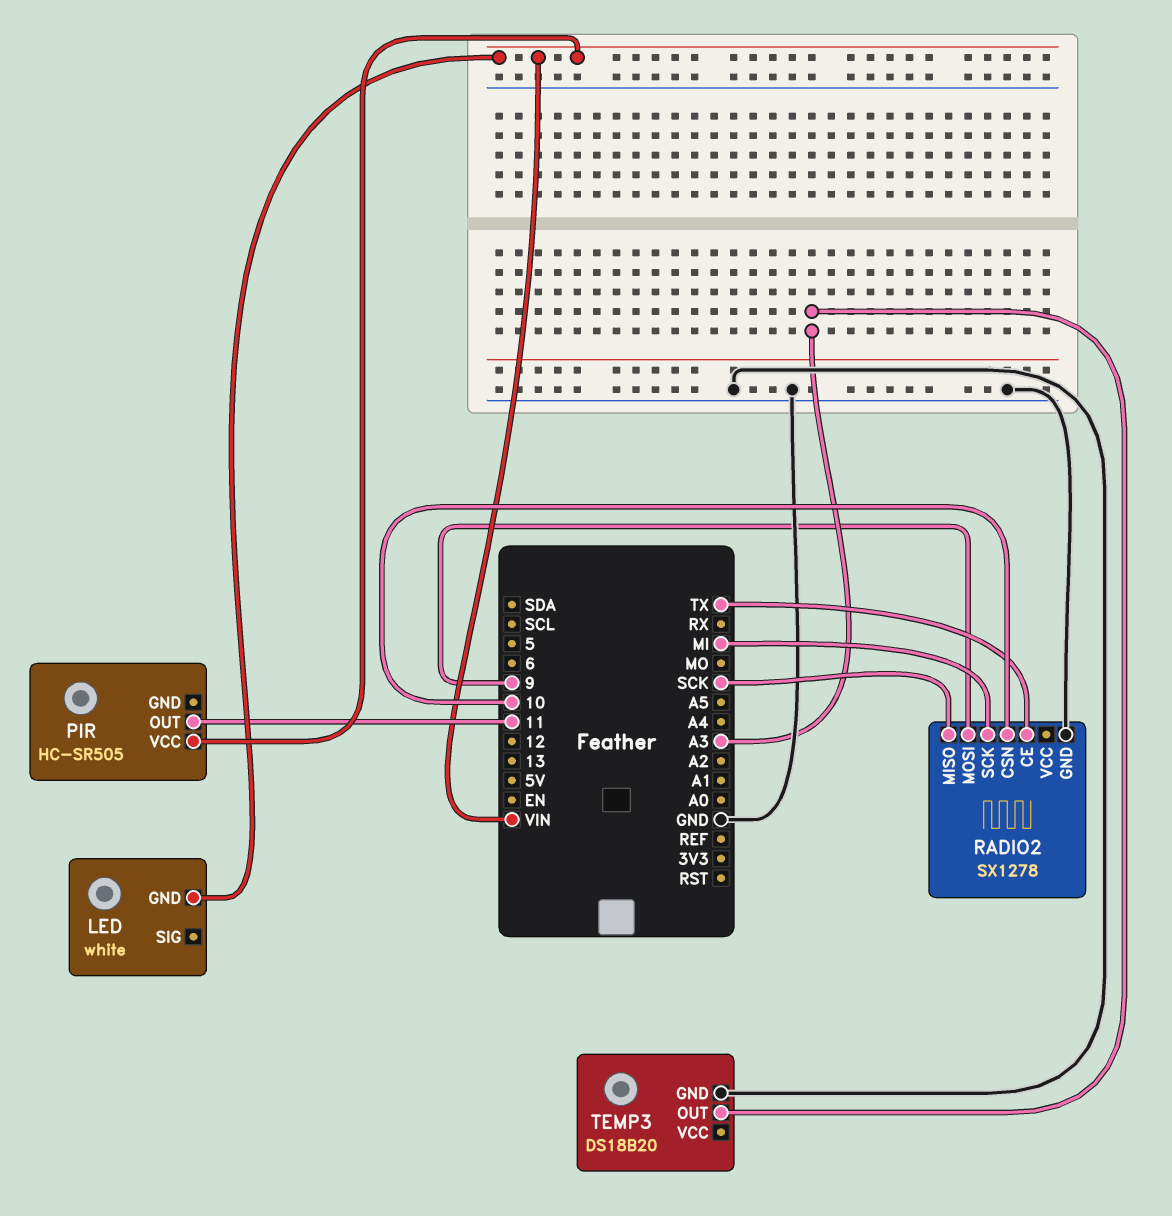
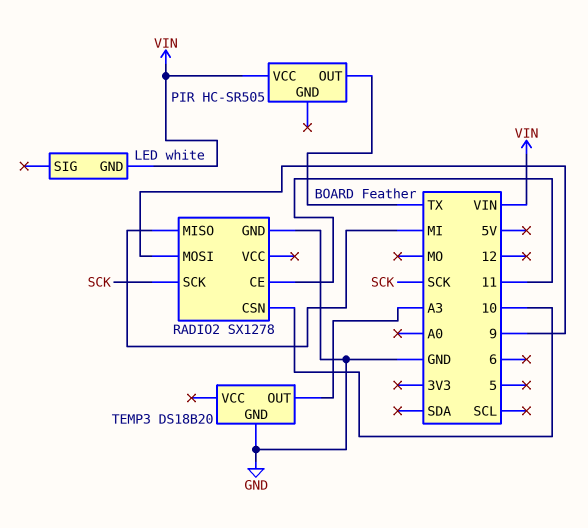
PIR pin OUT: 11 -> TX
RADIO2 pin CE: TX -> 11
RADIO2 pin MISO: SCK -> MI
RADIO2 pin SCK: MI -> SCK

